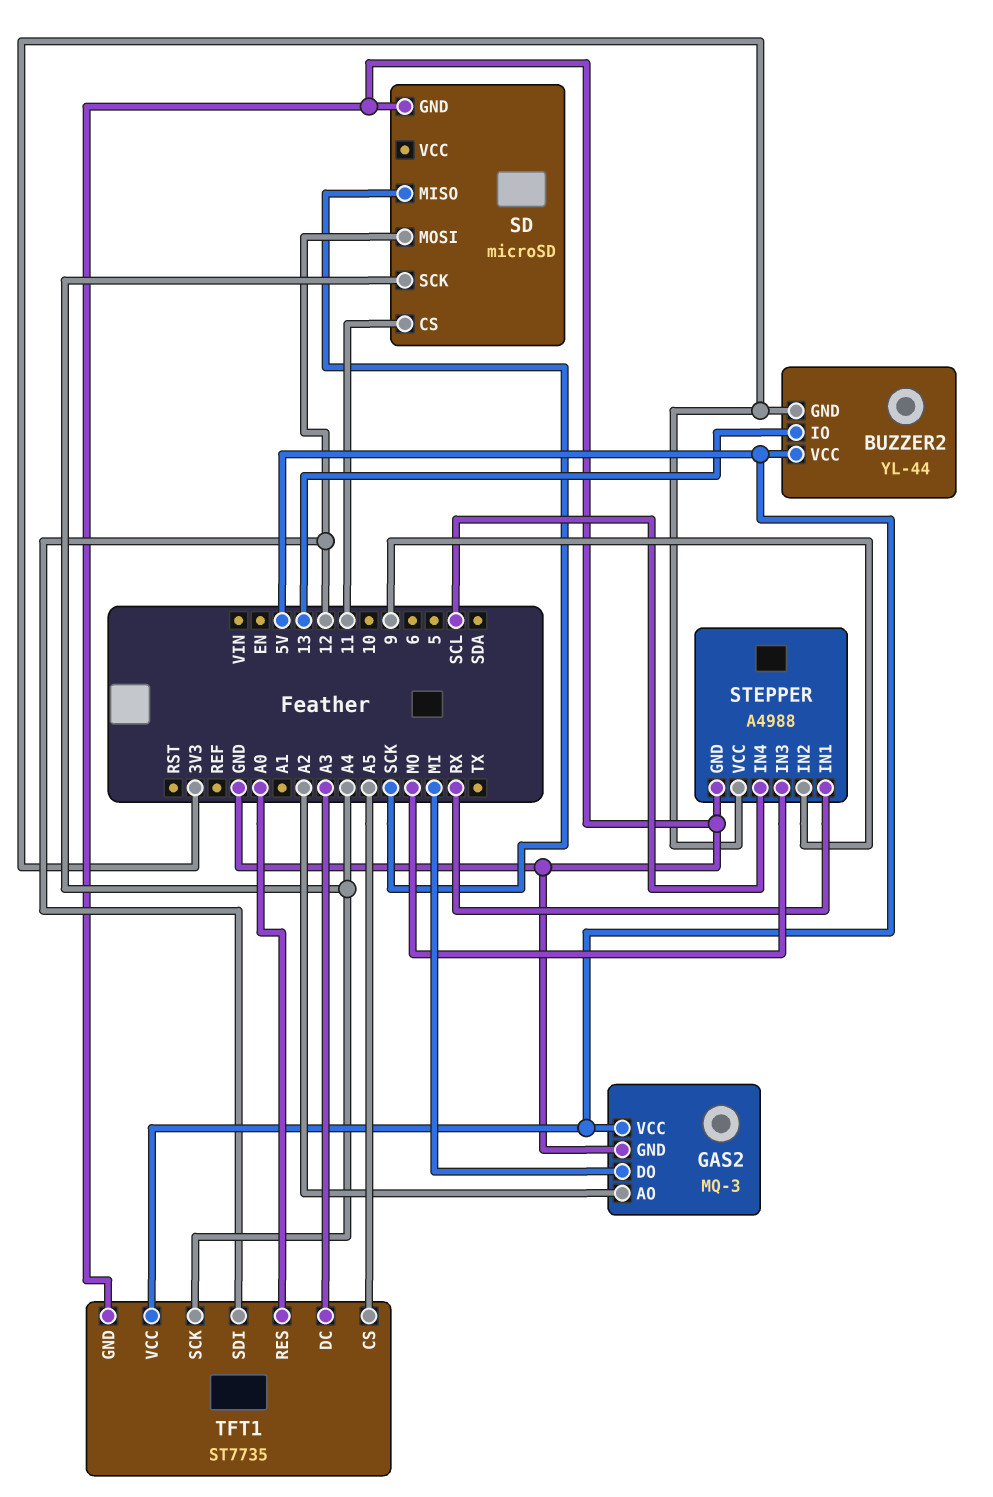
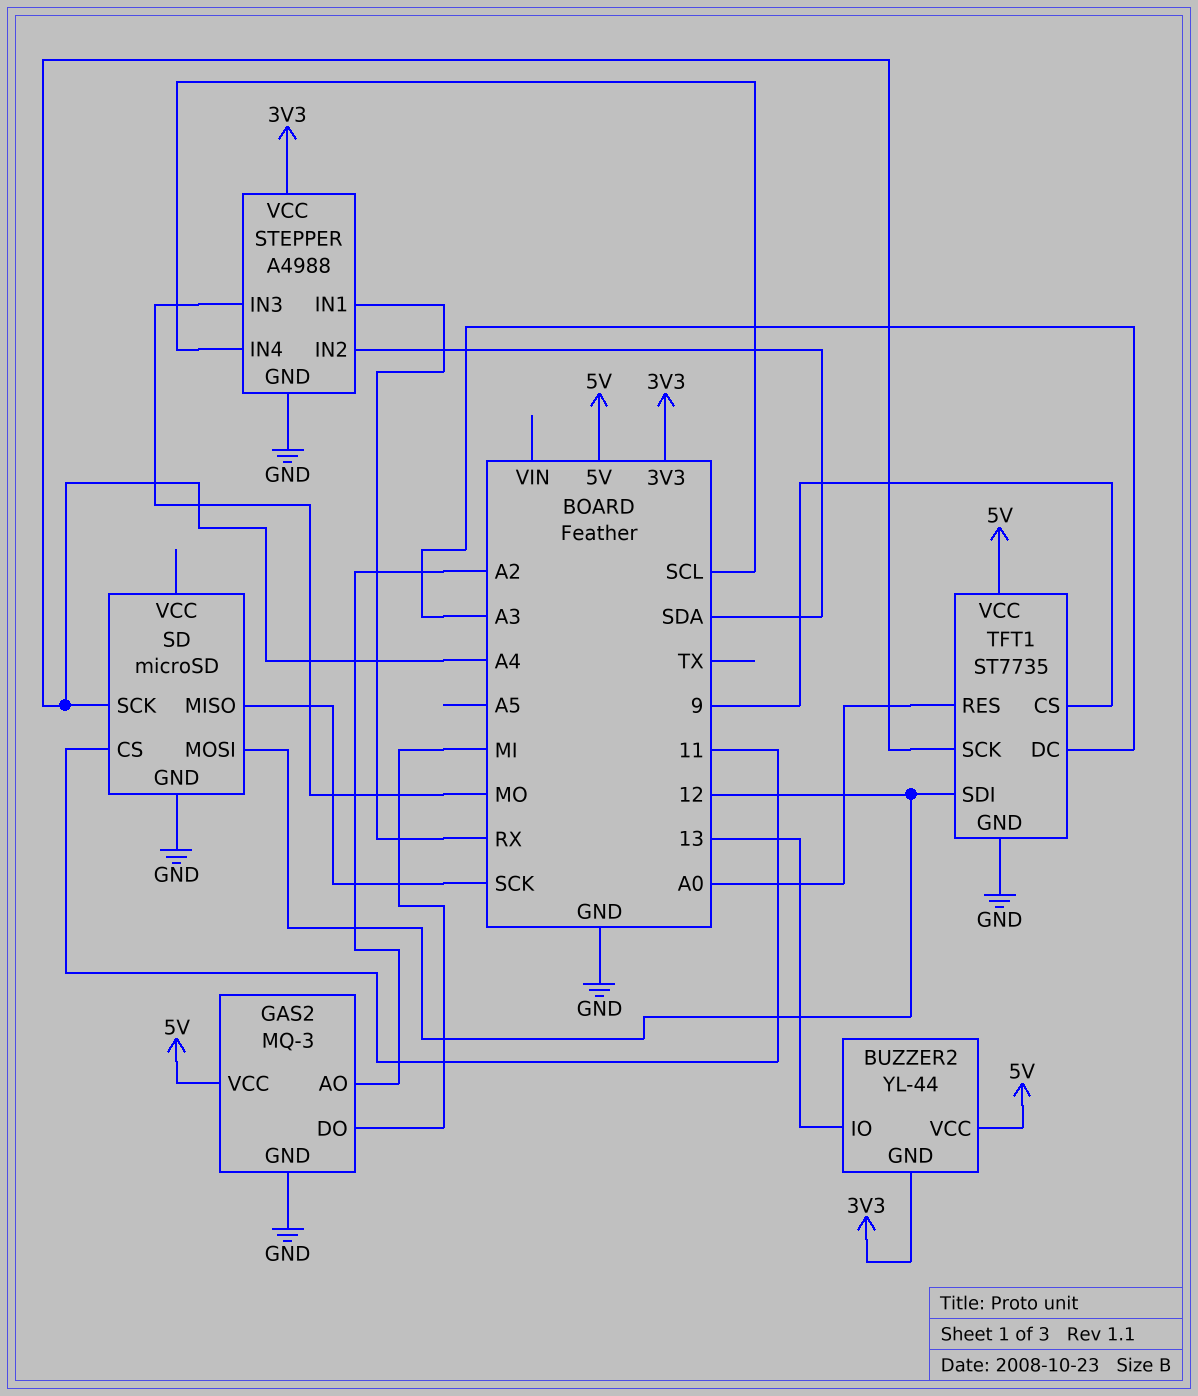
STEPPER pin IN2: 9 -> SDA
TFT1 pin CS: A5 -> 9

